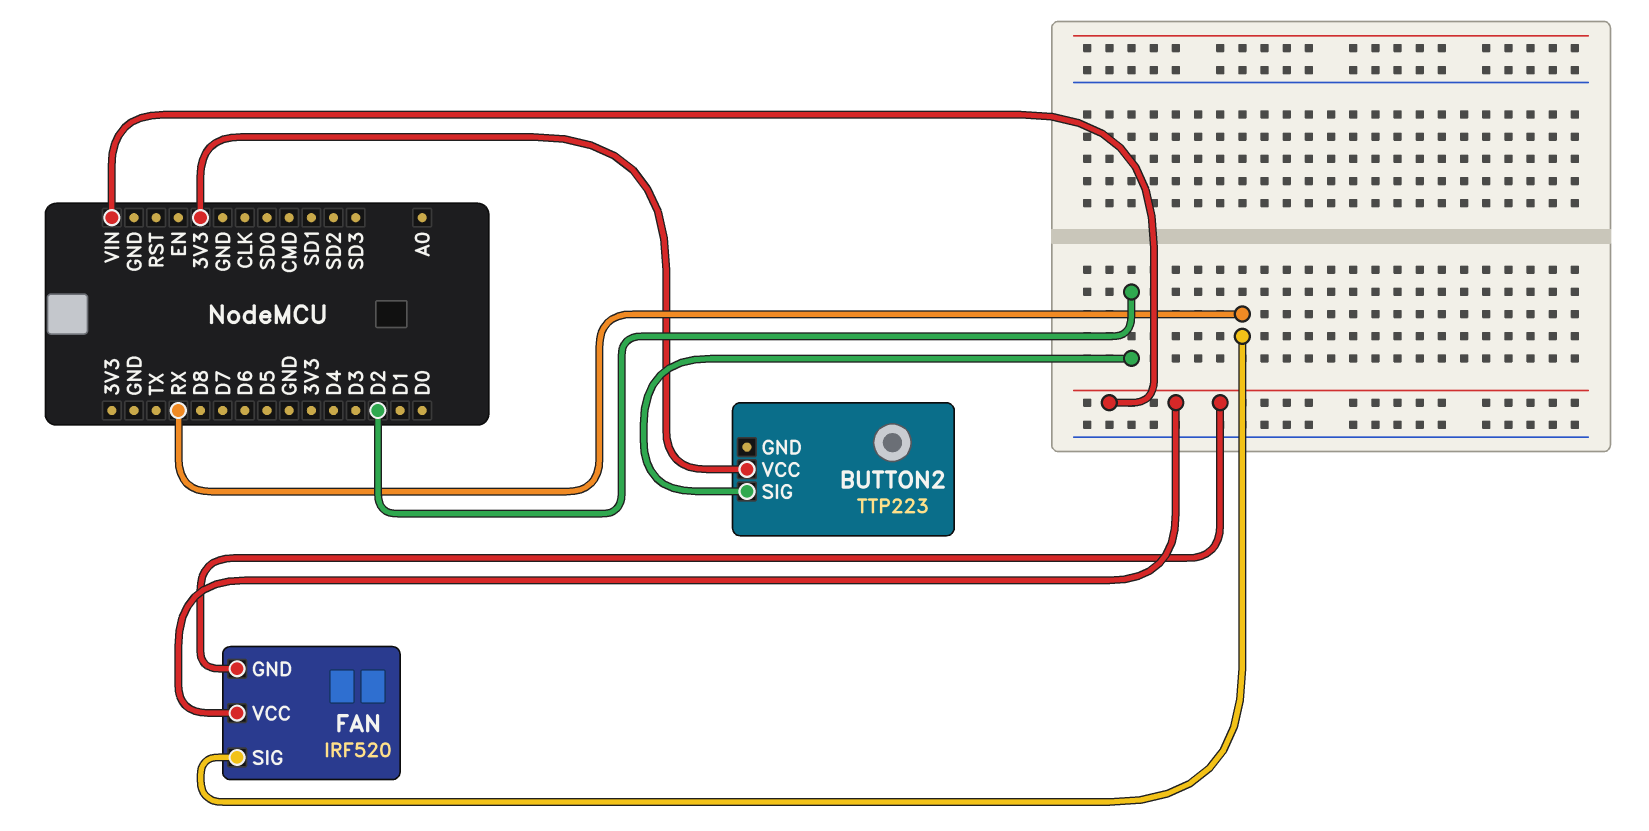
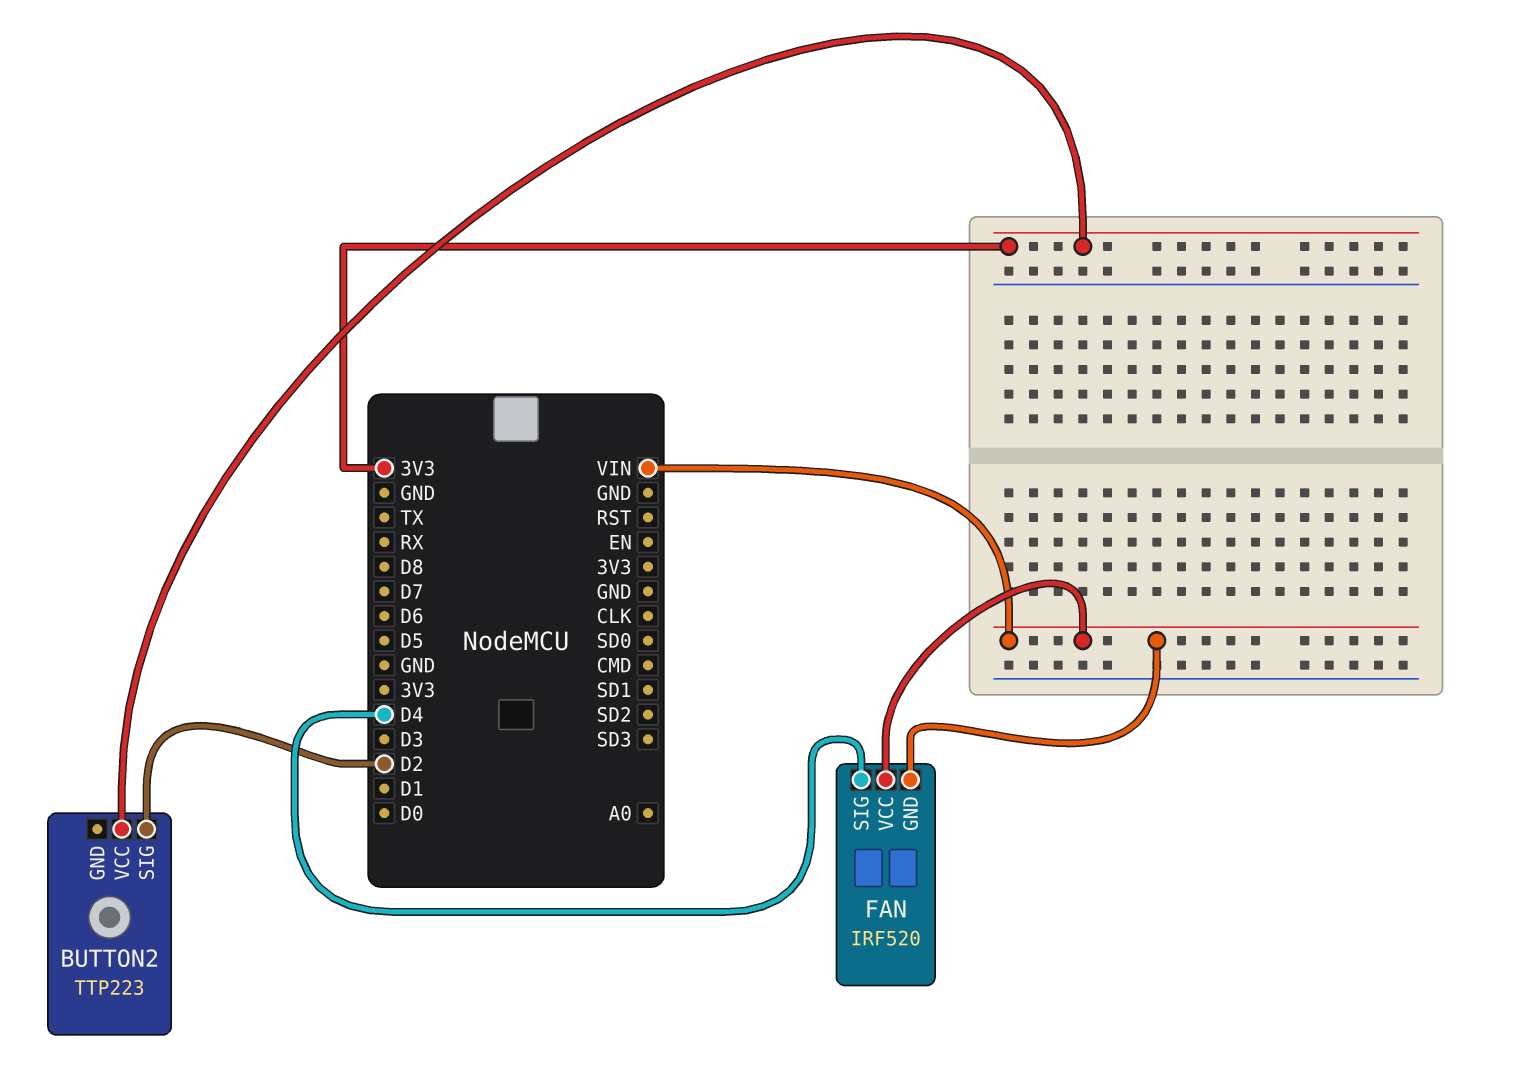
FAN pin SIG: RX -> D4

